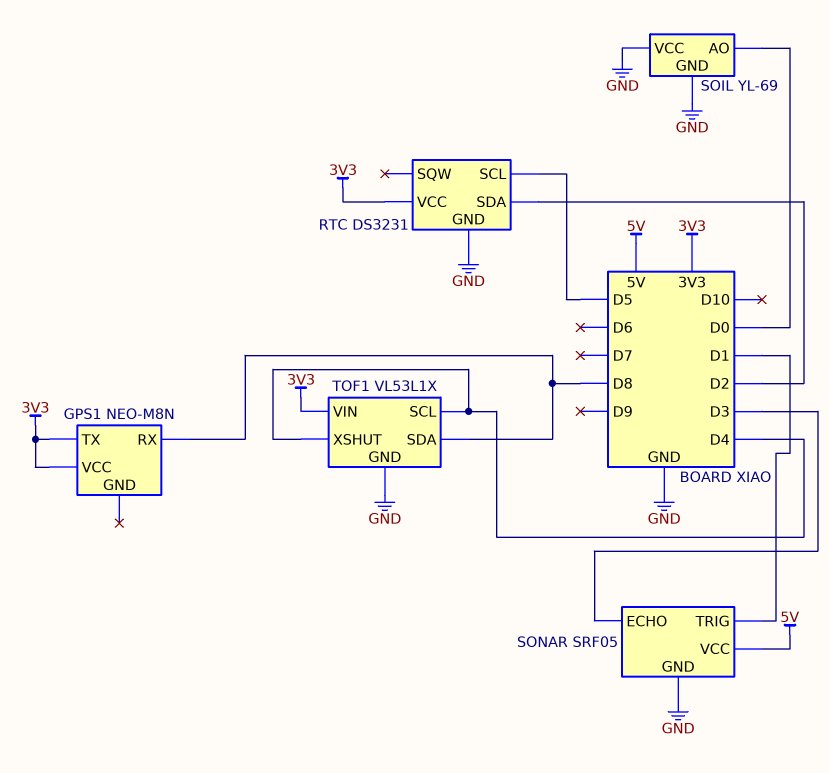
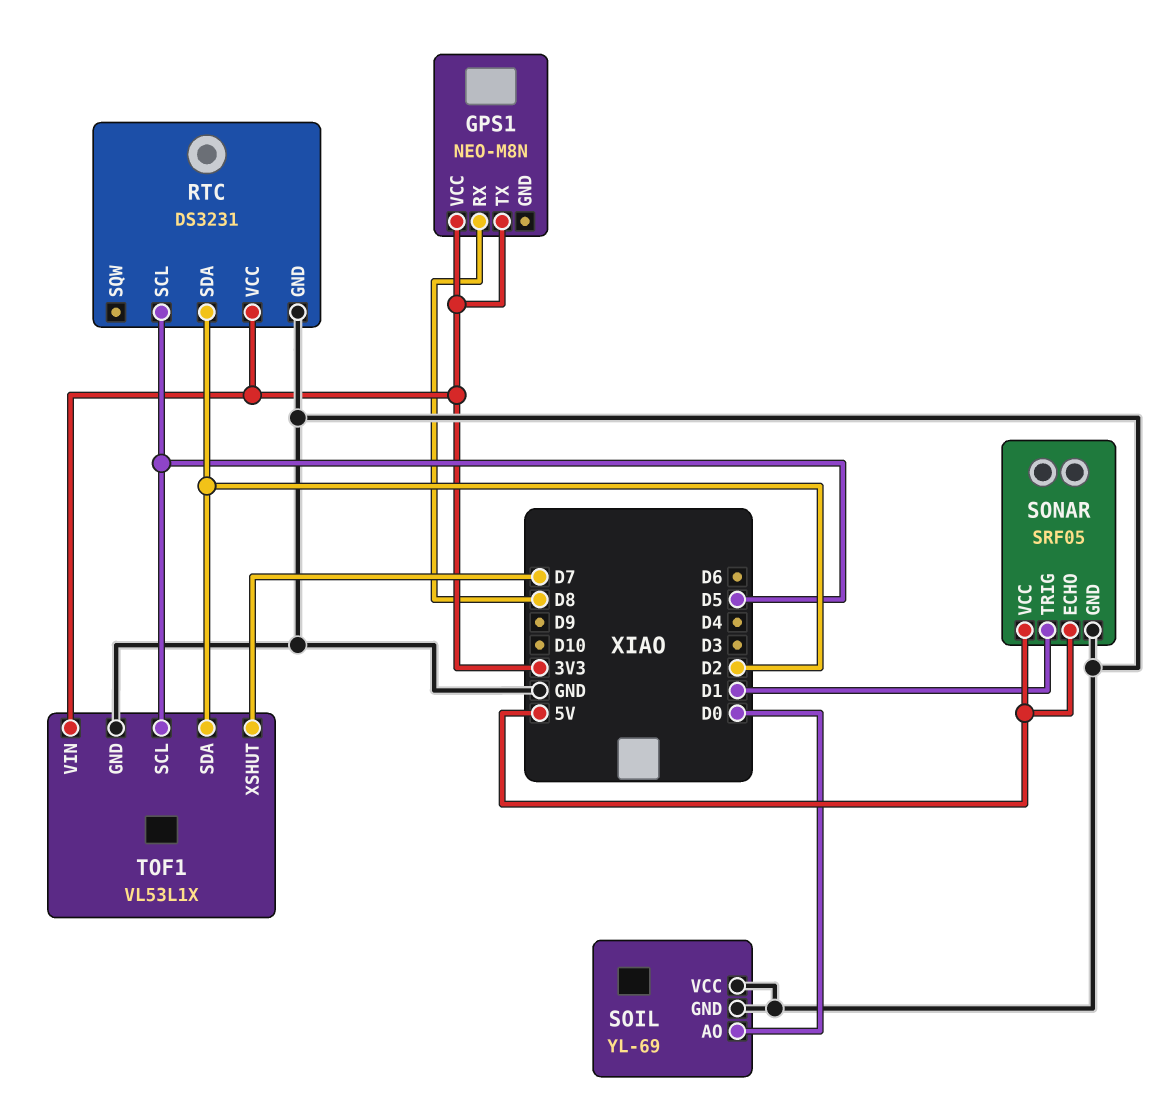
SONAR pin ECHO: D3 -> 5V
TOF1 pin SCL: D4 -> D5
TOF1 pin SDA: D8 -> D2
TOF1 pin XSHUT: D4 -> D7

